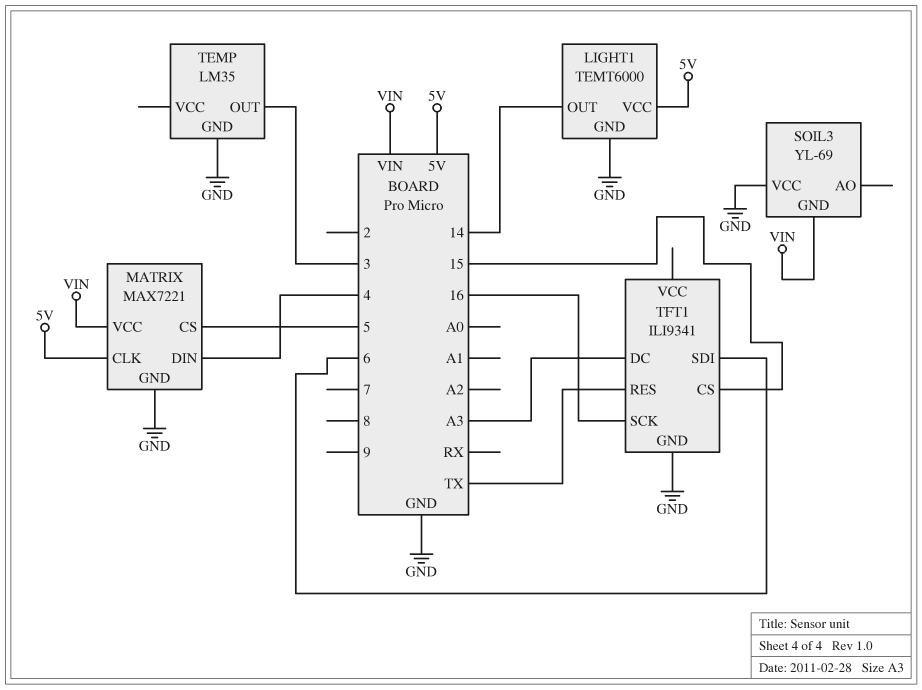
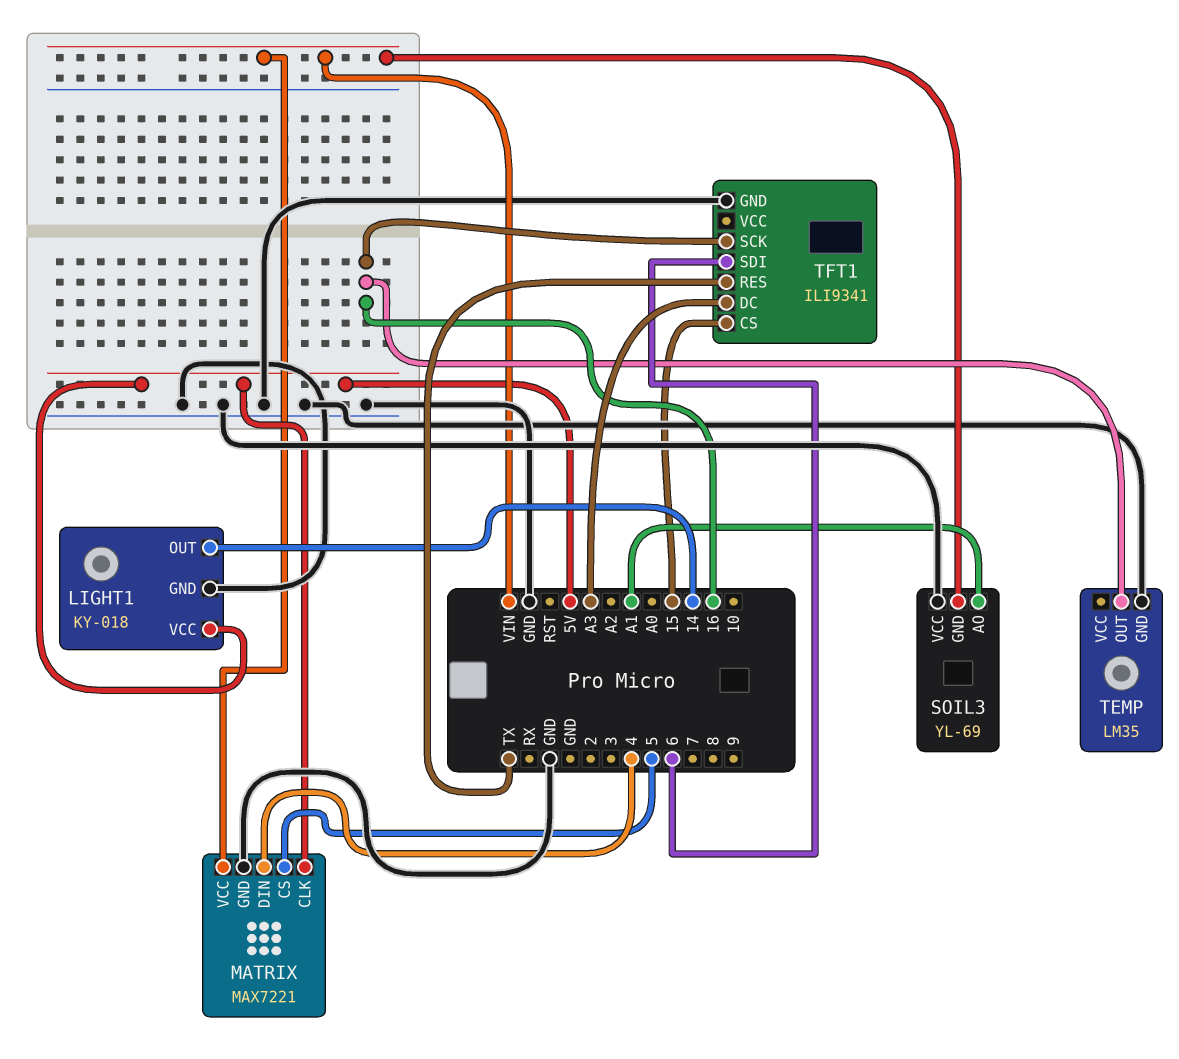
LIGHT1: TEMT6000 -> KY-018
SOIL3 pin AO: none -> A1
TEMP pin OUT: 3 -> 16

